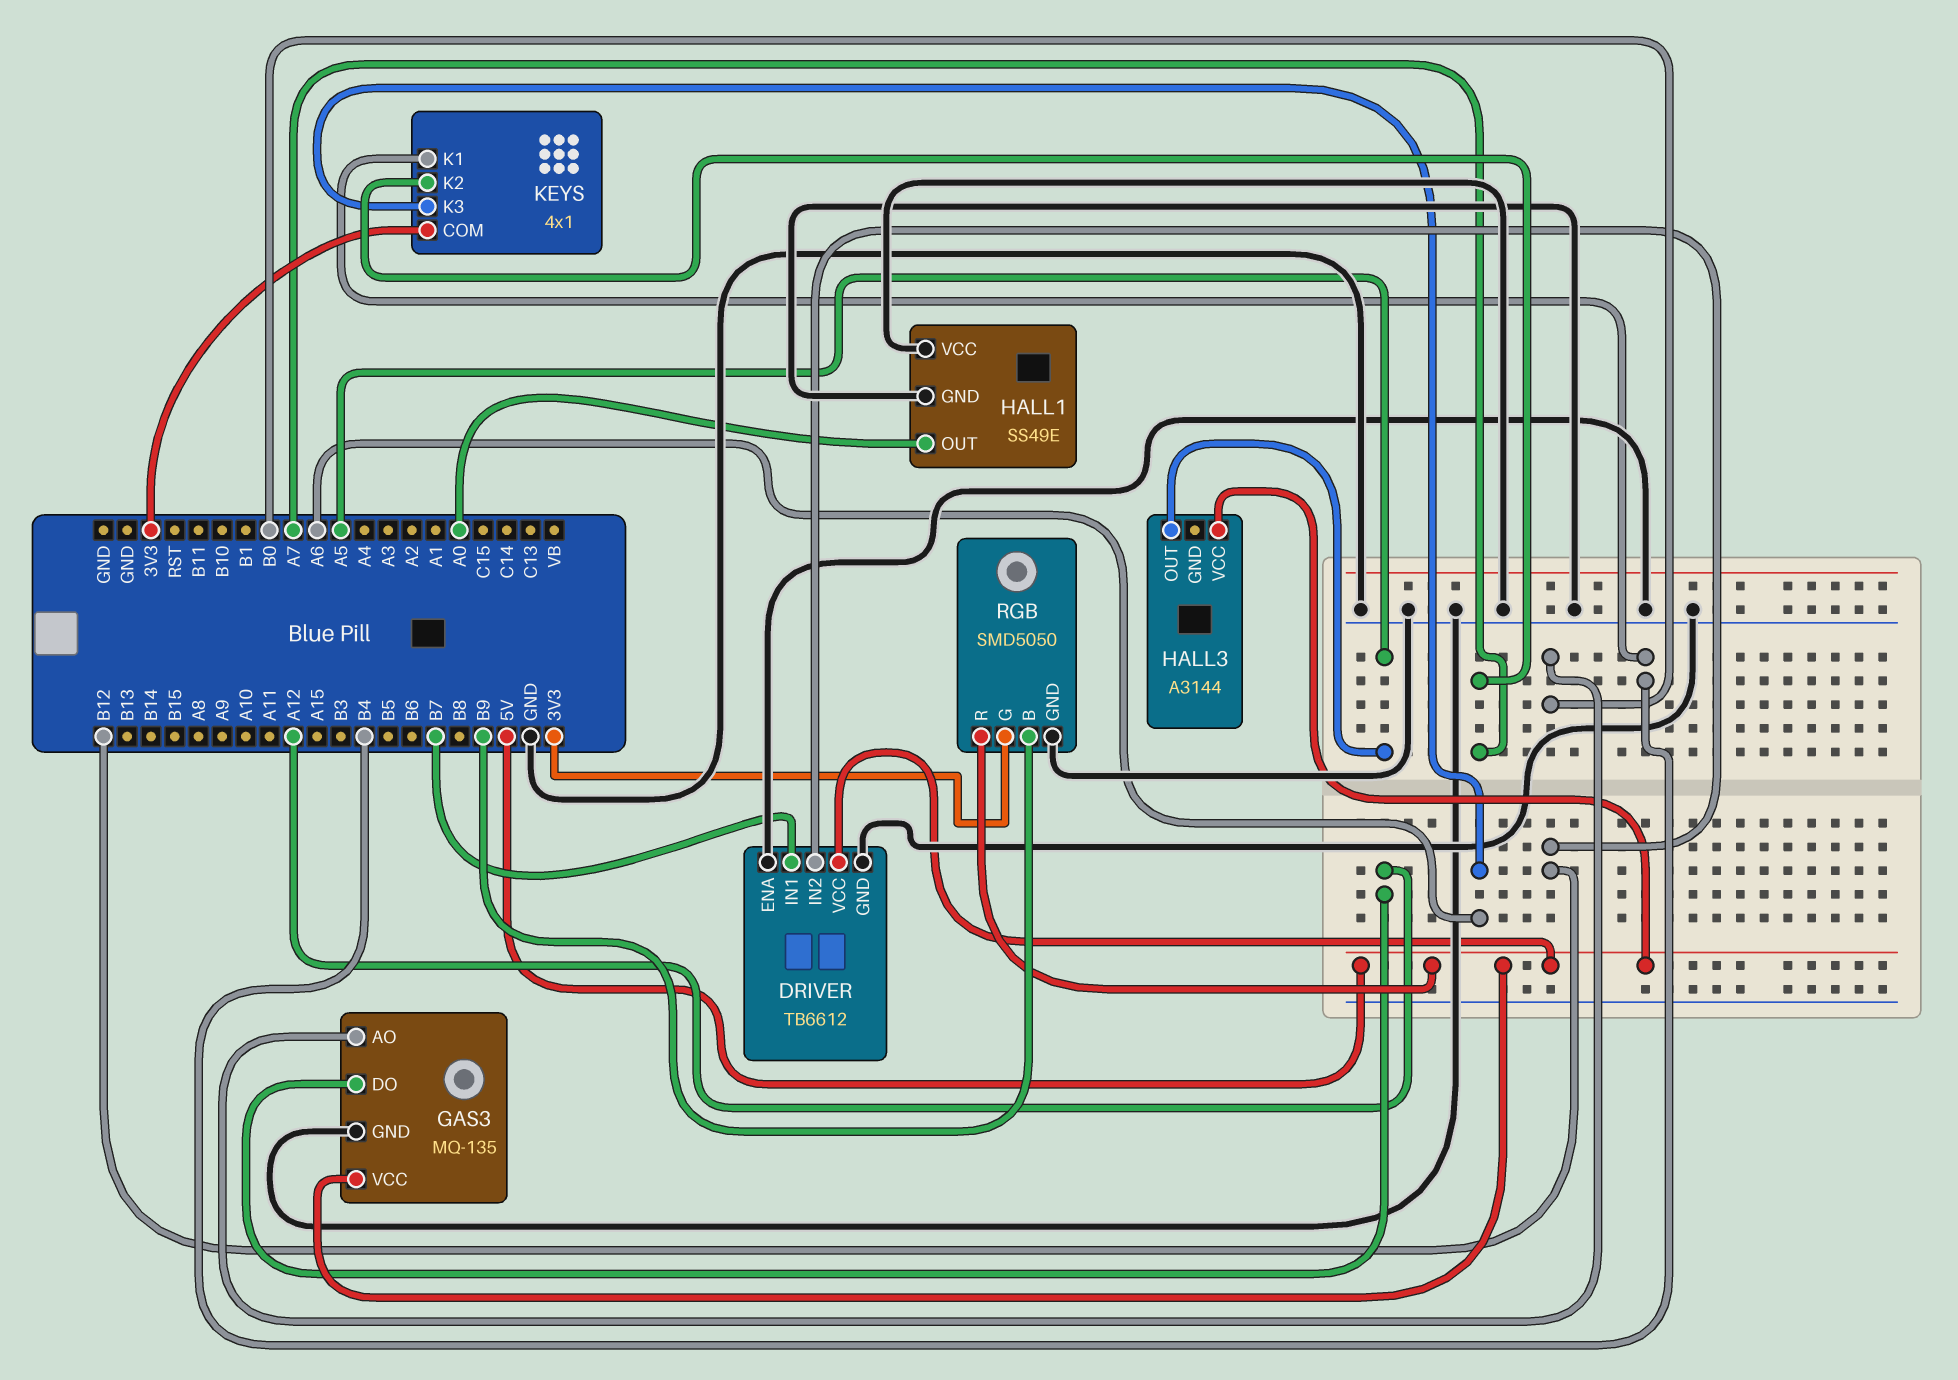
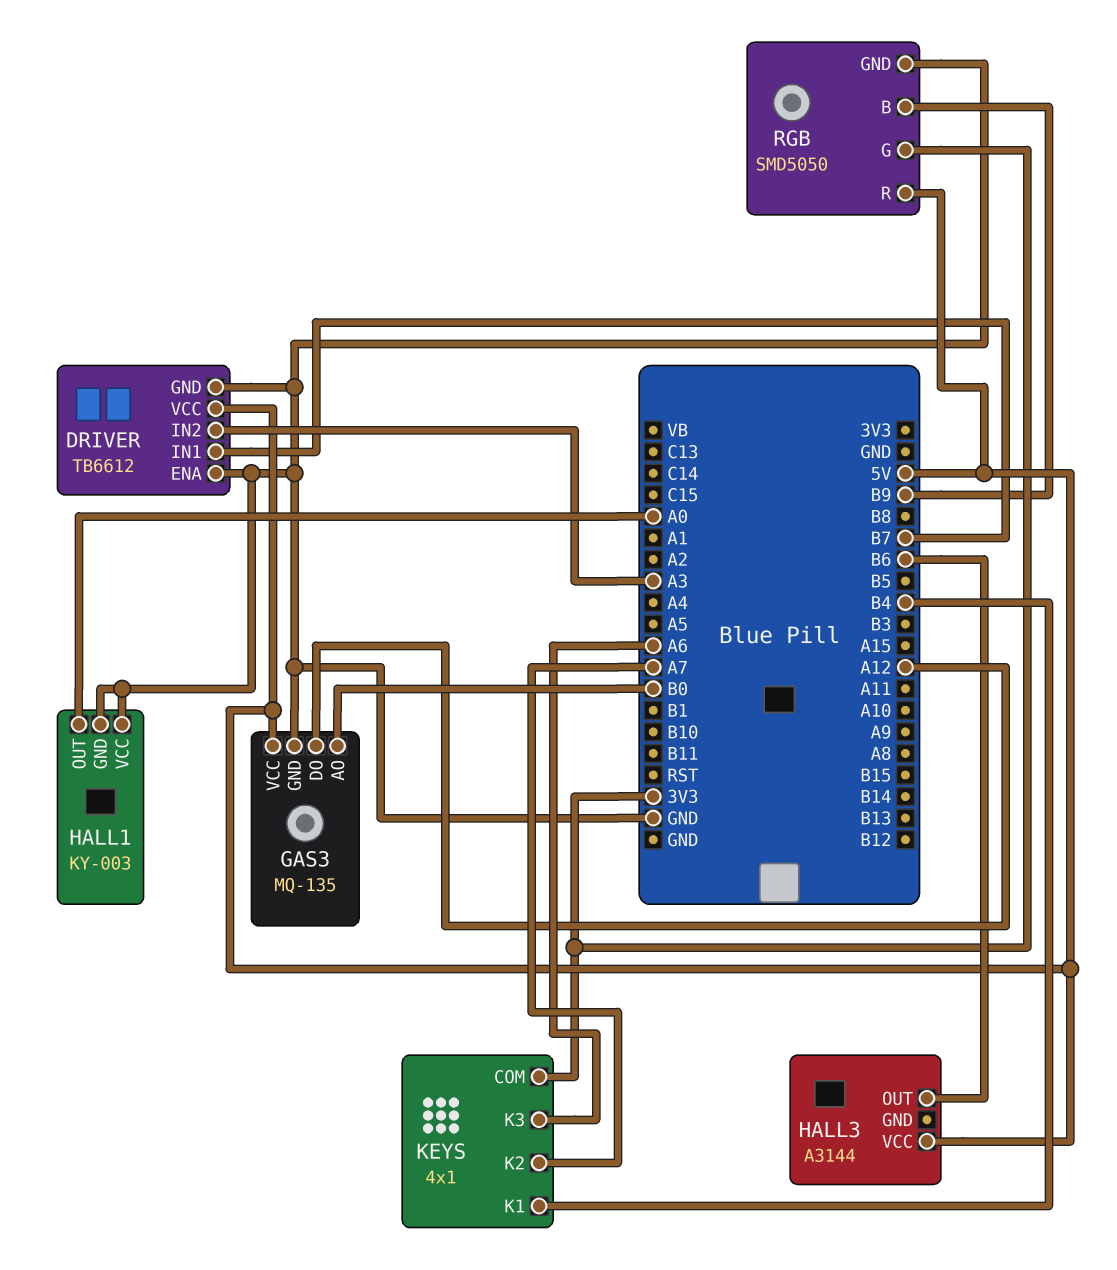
DRIVER pin IN2: B12 -> A3
HALL1: SS49E -> KY-003
HALL3 pin OUT: A5 -> B6

